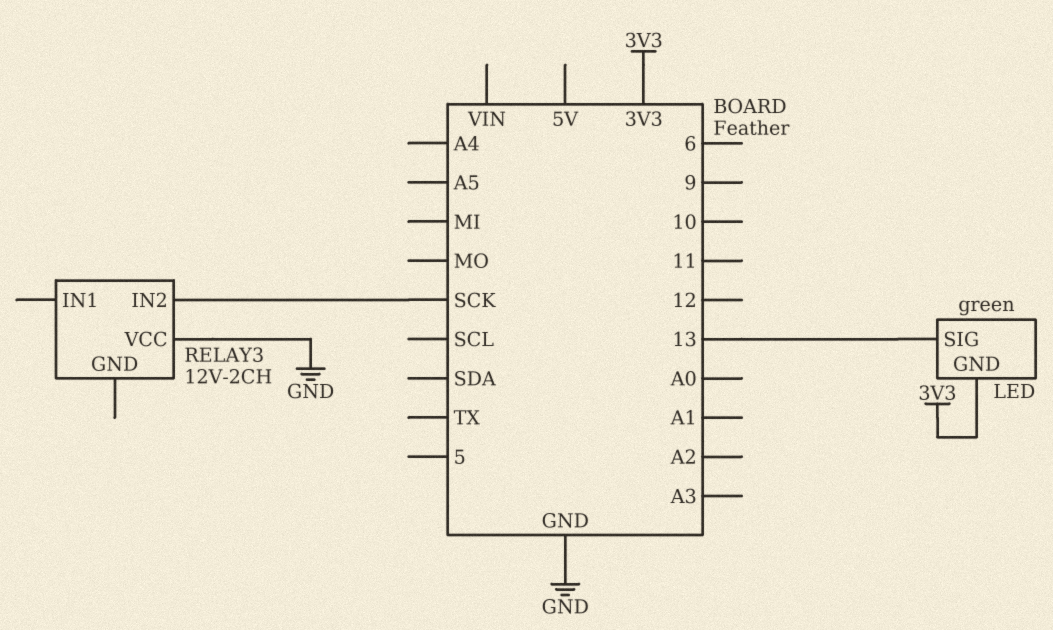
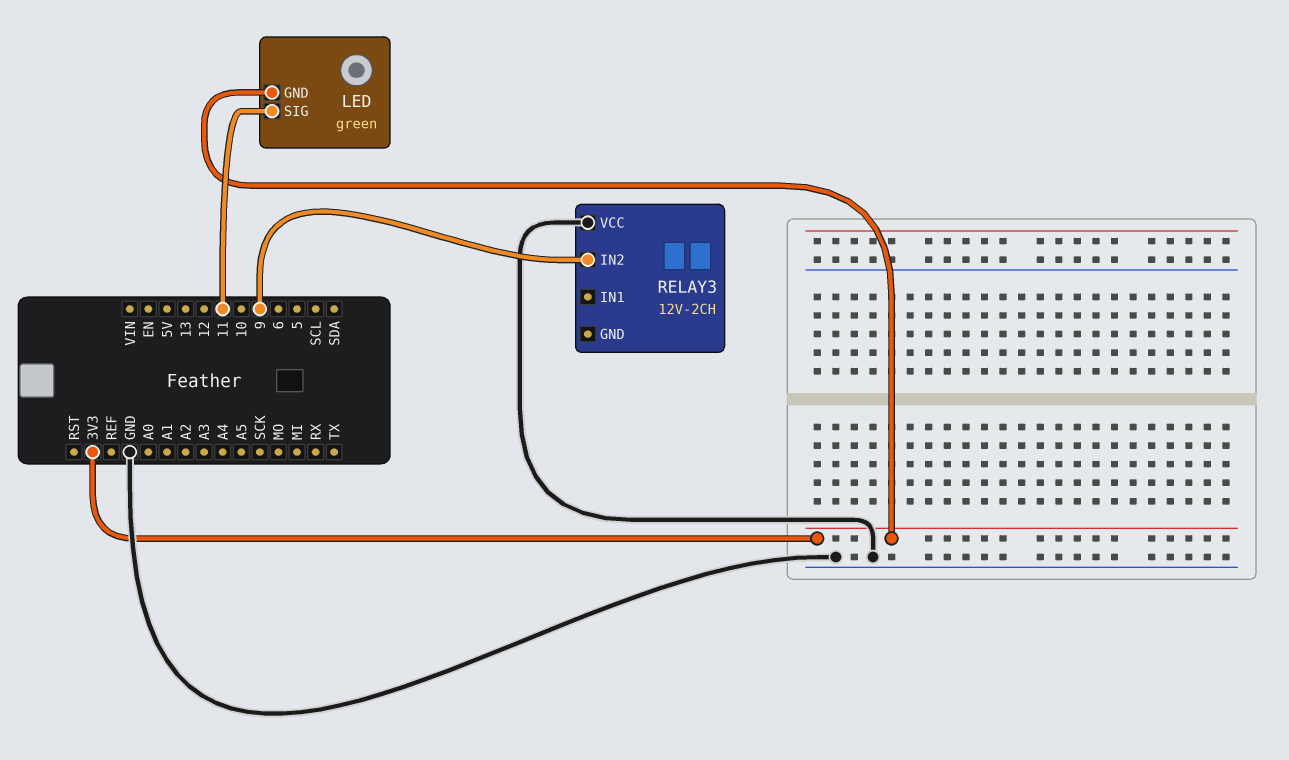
LED pin SIG: 13 -> 11
RELAY3 pin IN2: SCK -> 9

